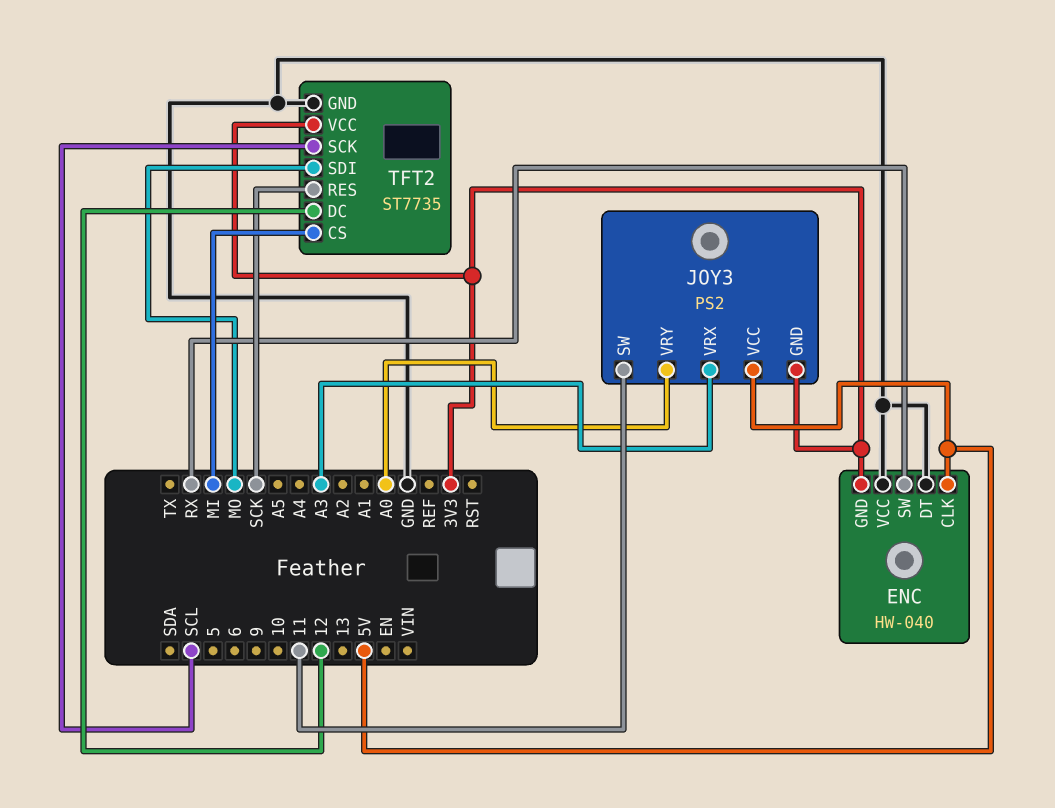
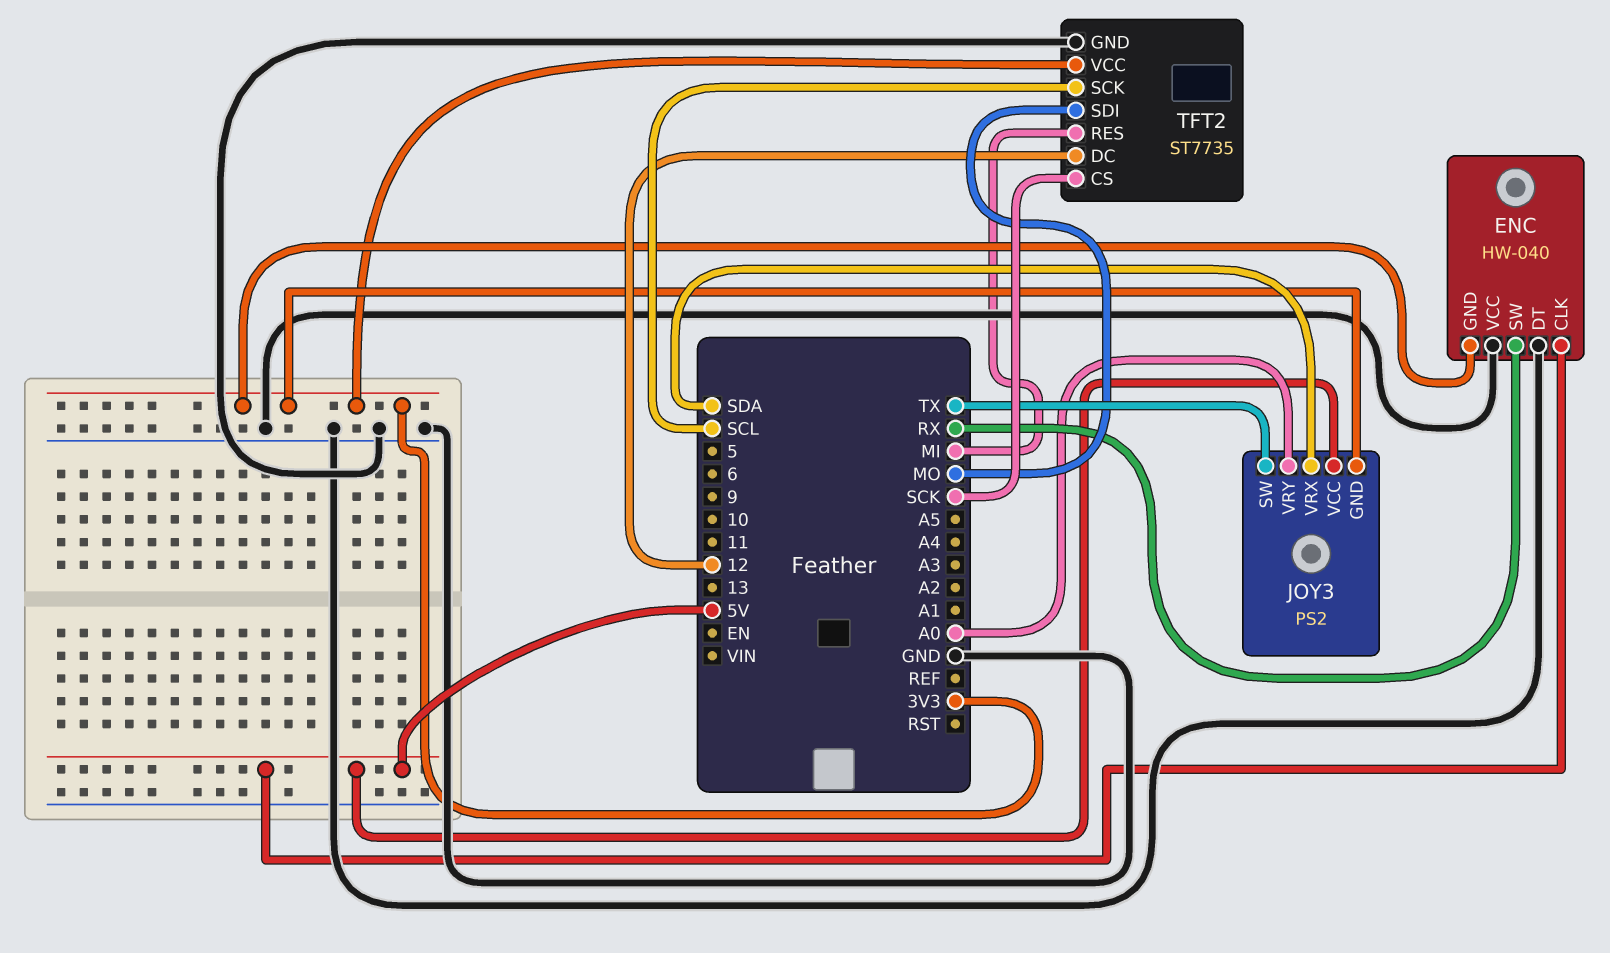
JOY3 pin SW: 11 -> TX
JOY3 pin VRX: A3 -> SDA
TFT2 pin CS: MI -> SCK
TFT2 pin RES: SCK -> MI

